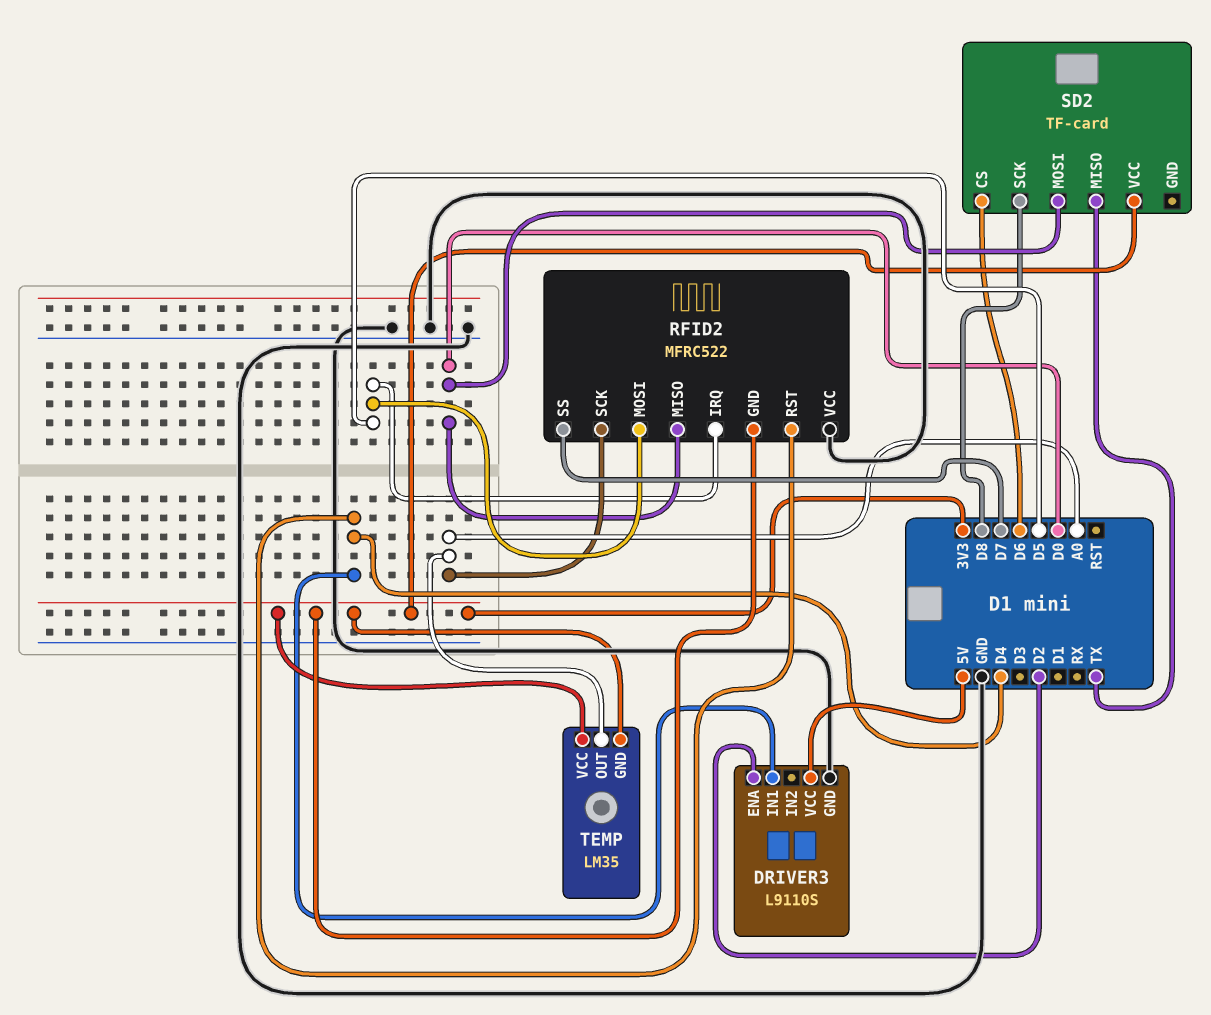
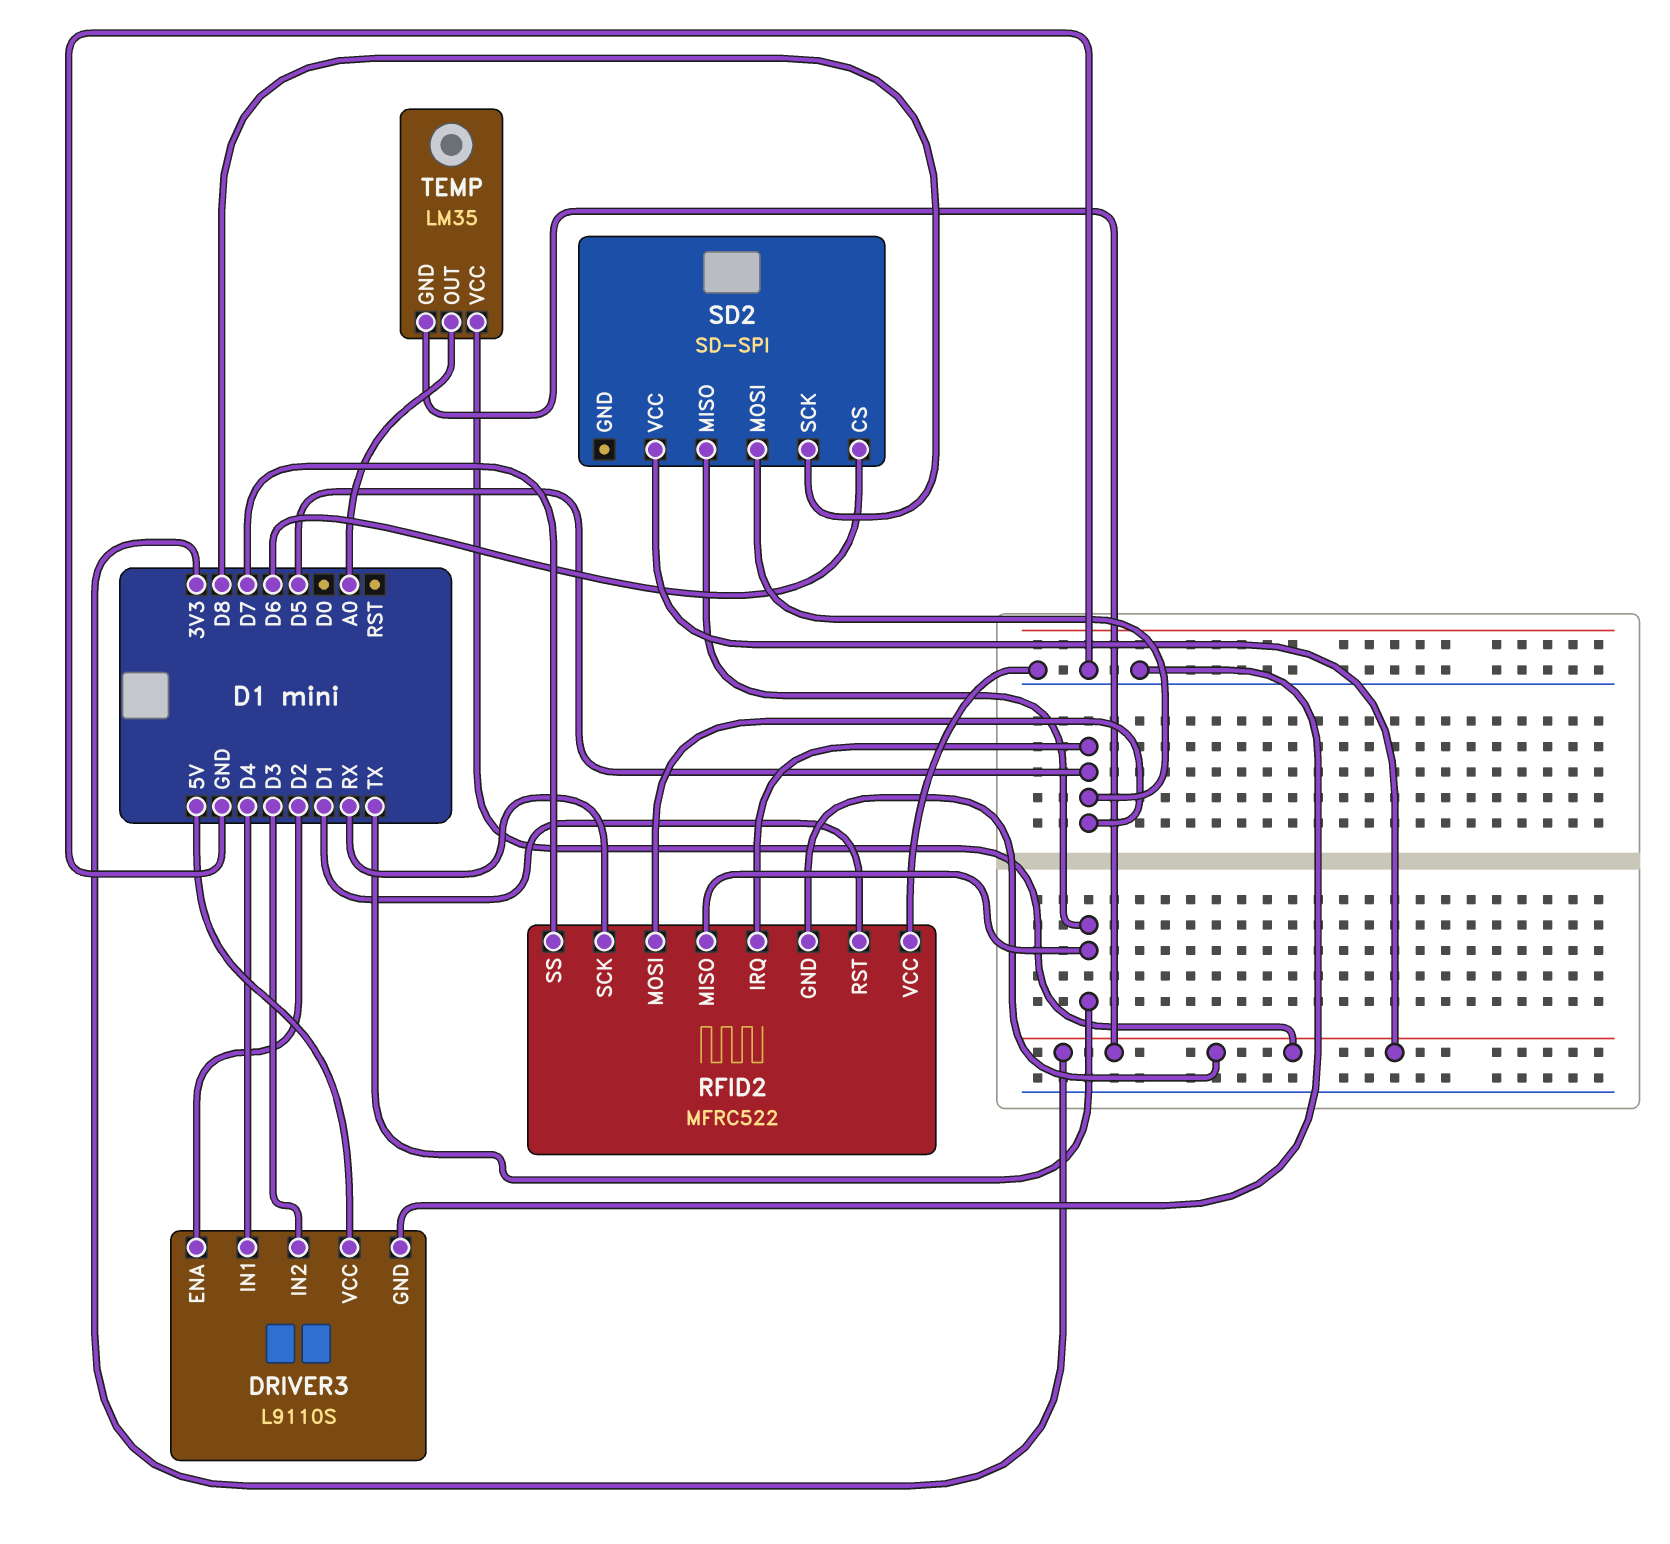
DRIVER3 pin IN2: none -> D3
RFID2 pin MISO: D0 -> TX
RFID2 pin RST: D4 -> D1
RFID2 pin SCK: A0 -> RX
SD2: TF-card -> SD-SPI
SD2 pin MOSI: D0 -> D5

